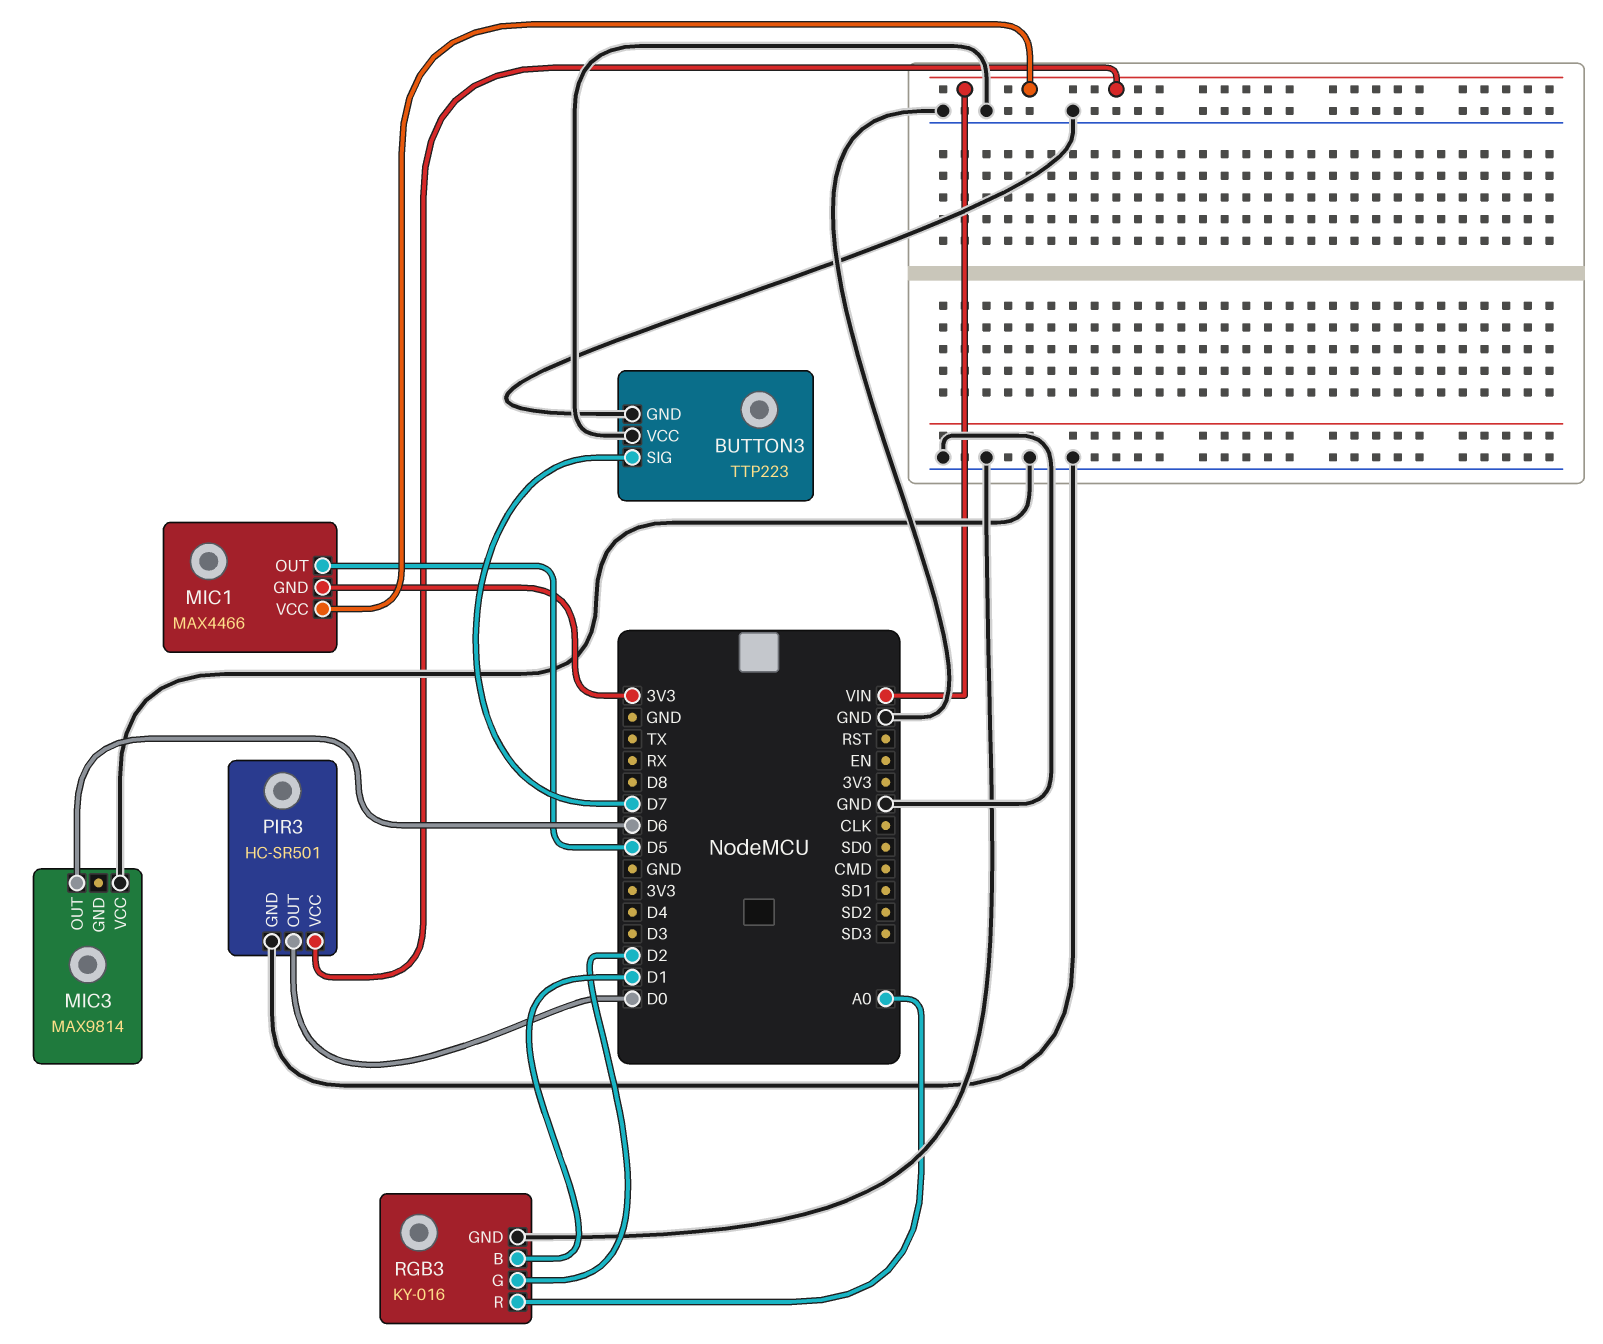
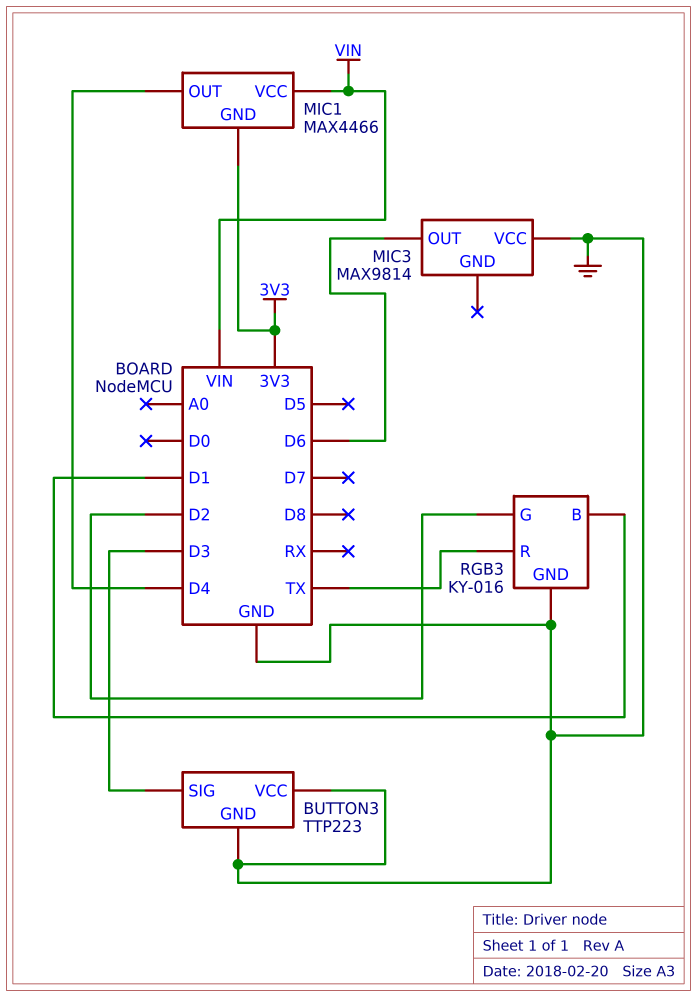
BUTTON3 pin SIG: D7 -> D3
MIC1 pin OUT: D5 -> D4
PIR3: HC-SR501 -> none
PIR3 pin GND: GND -> none
PIR3 pin OUT: D0 -> none
PIR3 pin VCC: VIN -> none
RGB3 pin R: A0 -> TX

